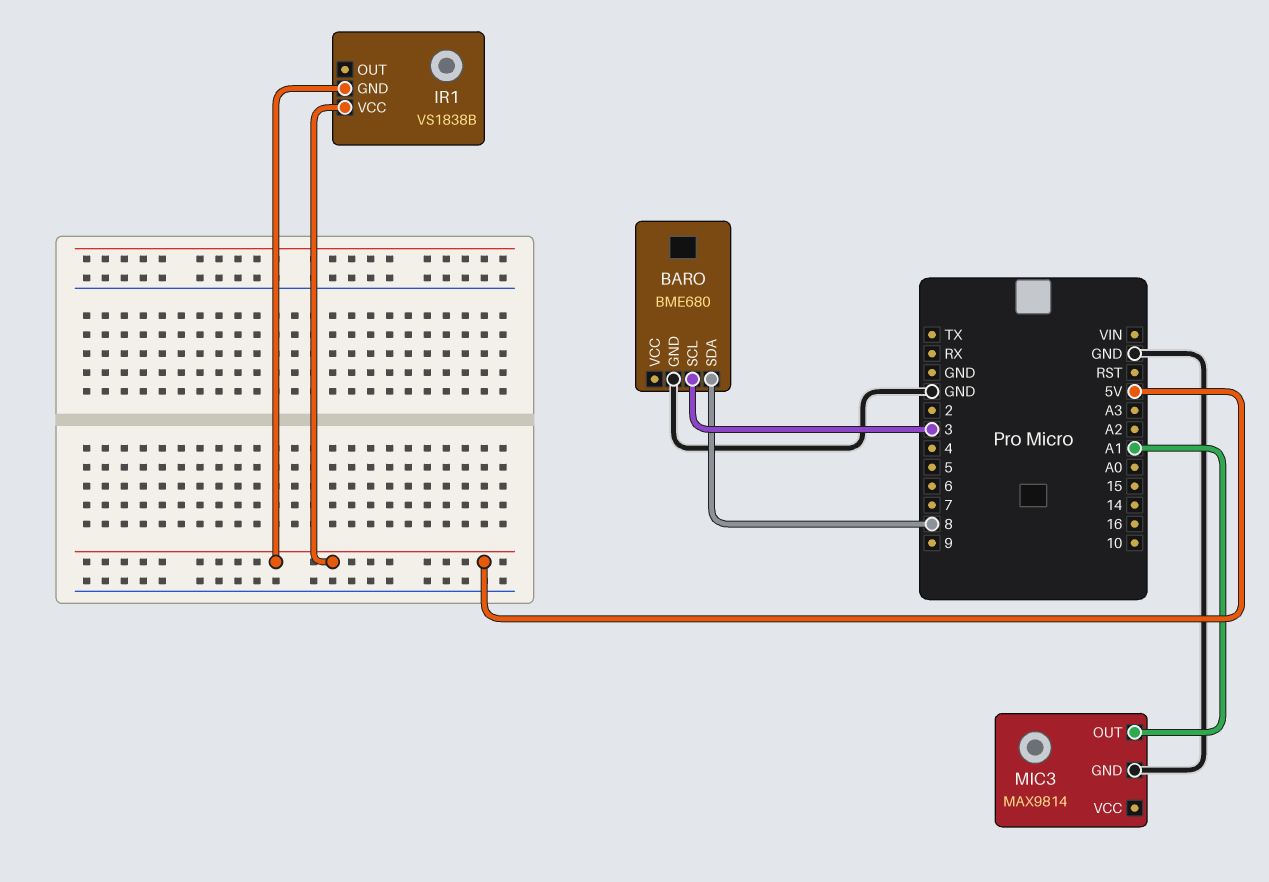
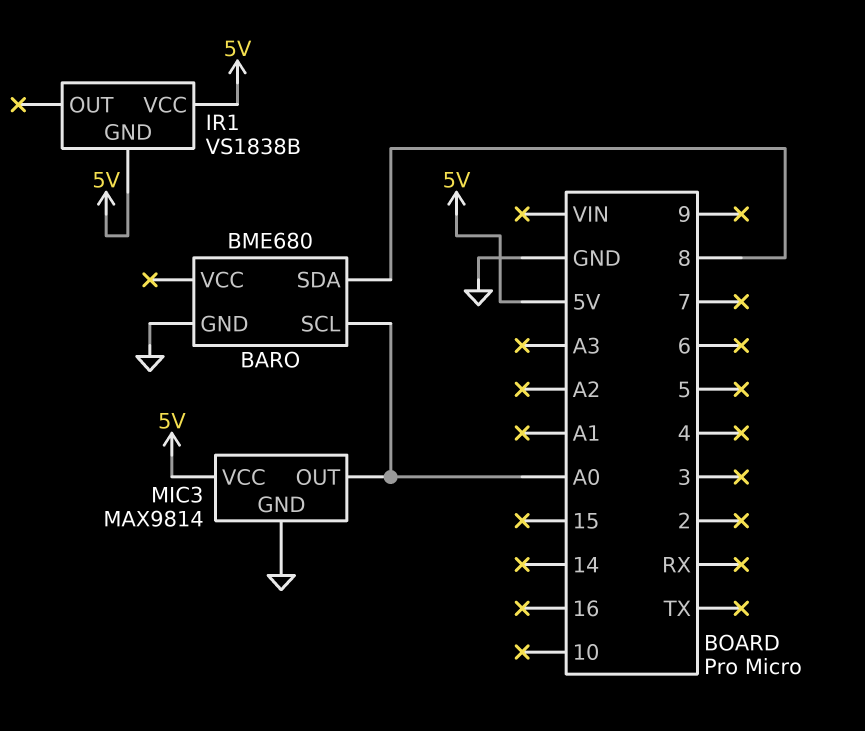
BARO pin SCL: 3 -> A0
MIC3 pin OUT: A1 -> A0
MIC3 pin VCC: none -> 5V

